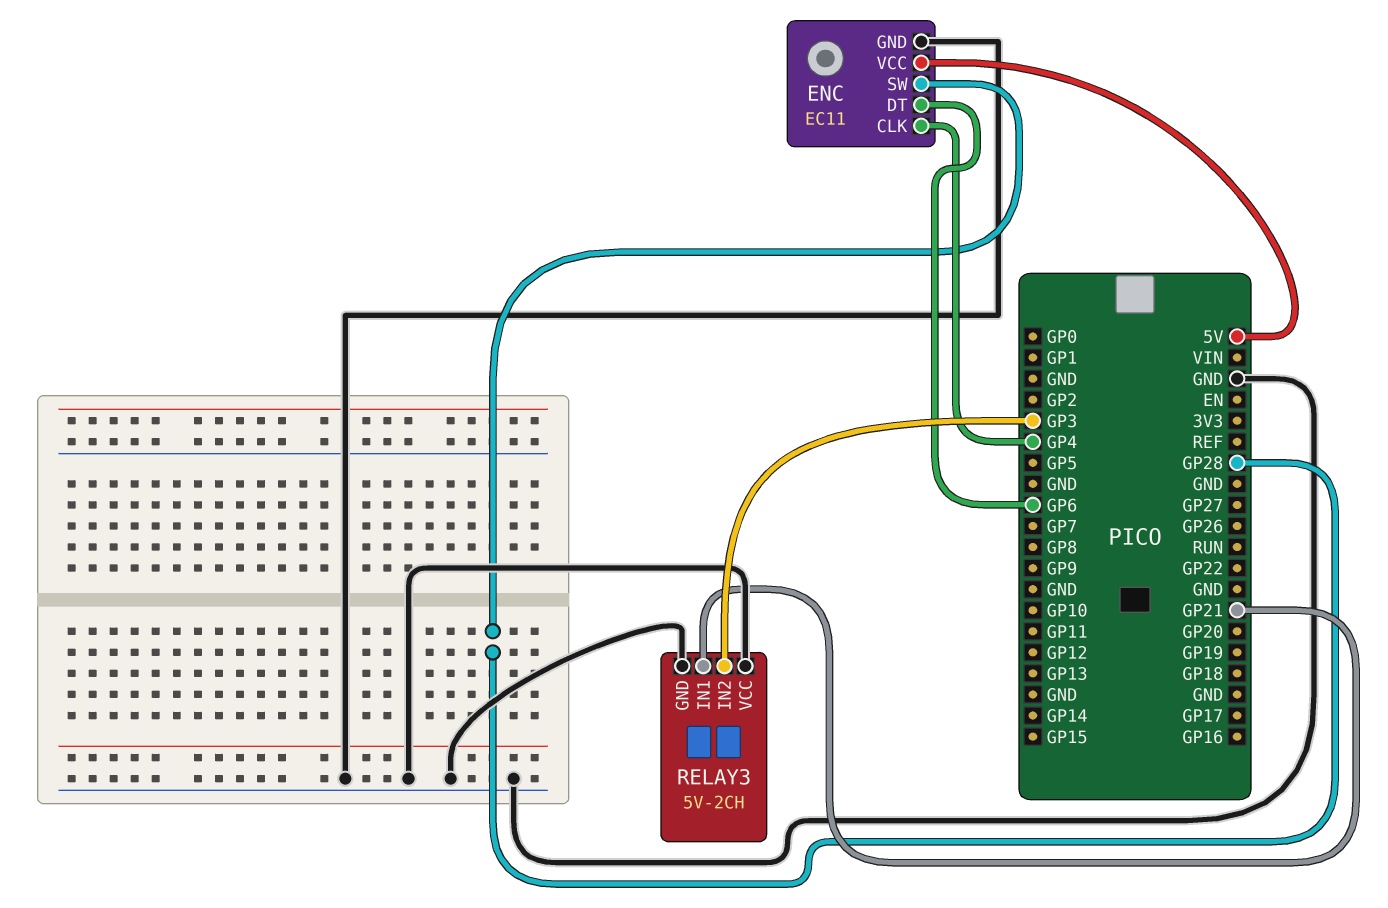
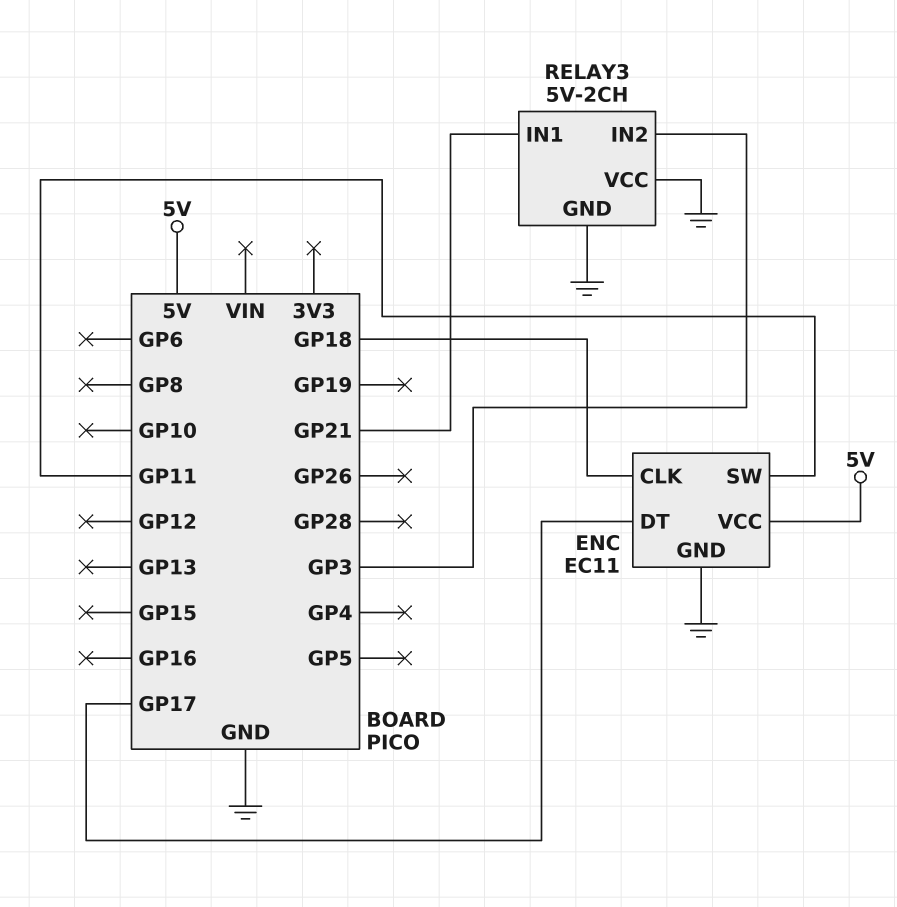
ENC pin CLK: GP4 -> GP18
ENC pin DT: GP6 -> GP17
ENC pin SW: GP28 -> GP11

